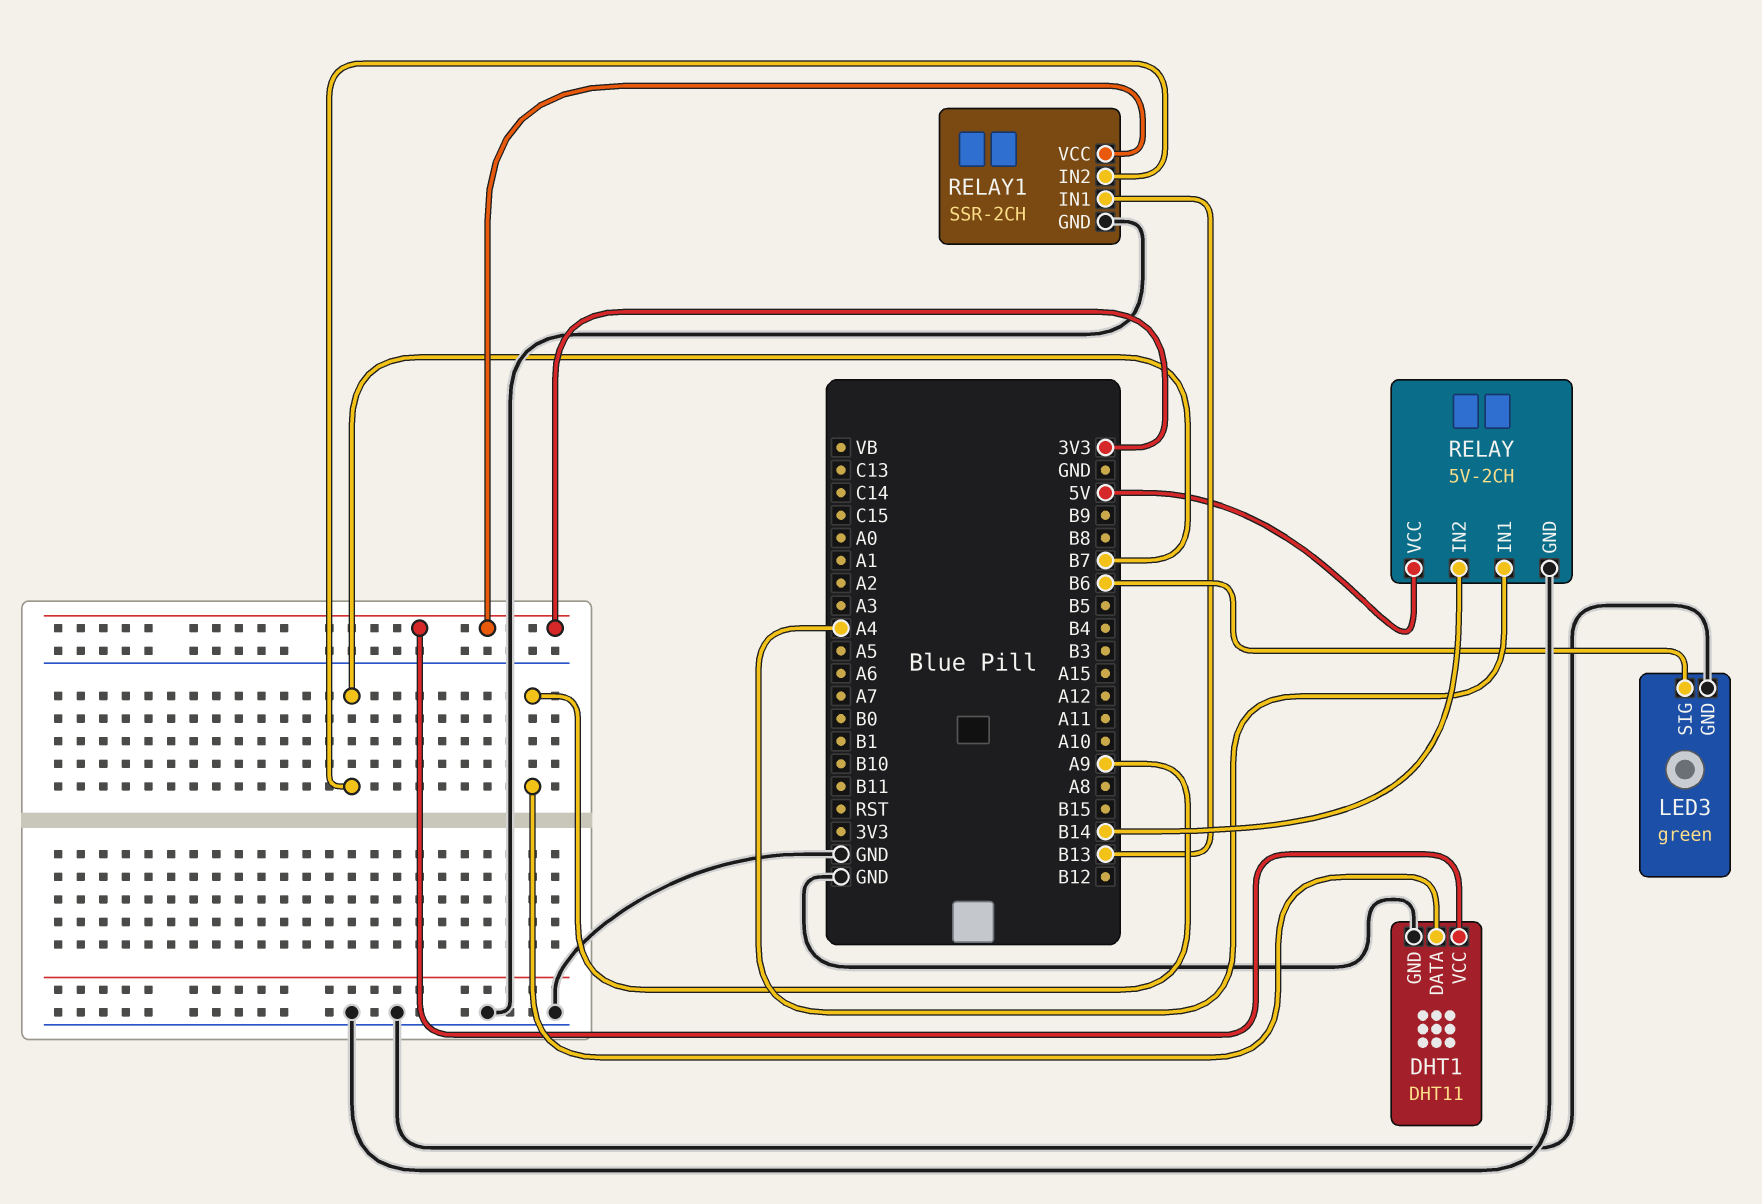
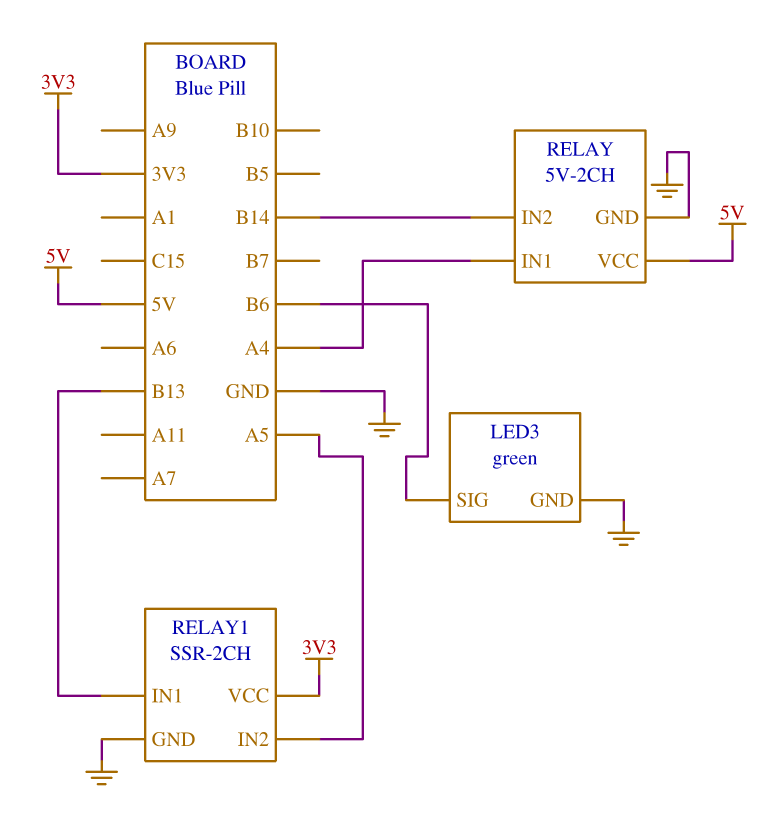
DHT1: DHT11 -> none
DHT1 pin DATA: A9 -> none
DHT1 pin GND: GND -> none
DHT1 pin VCC: 3V3 -> none
RELAY1 pin IN2: B7 -> A5

